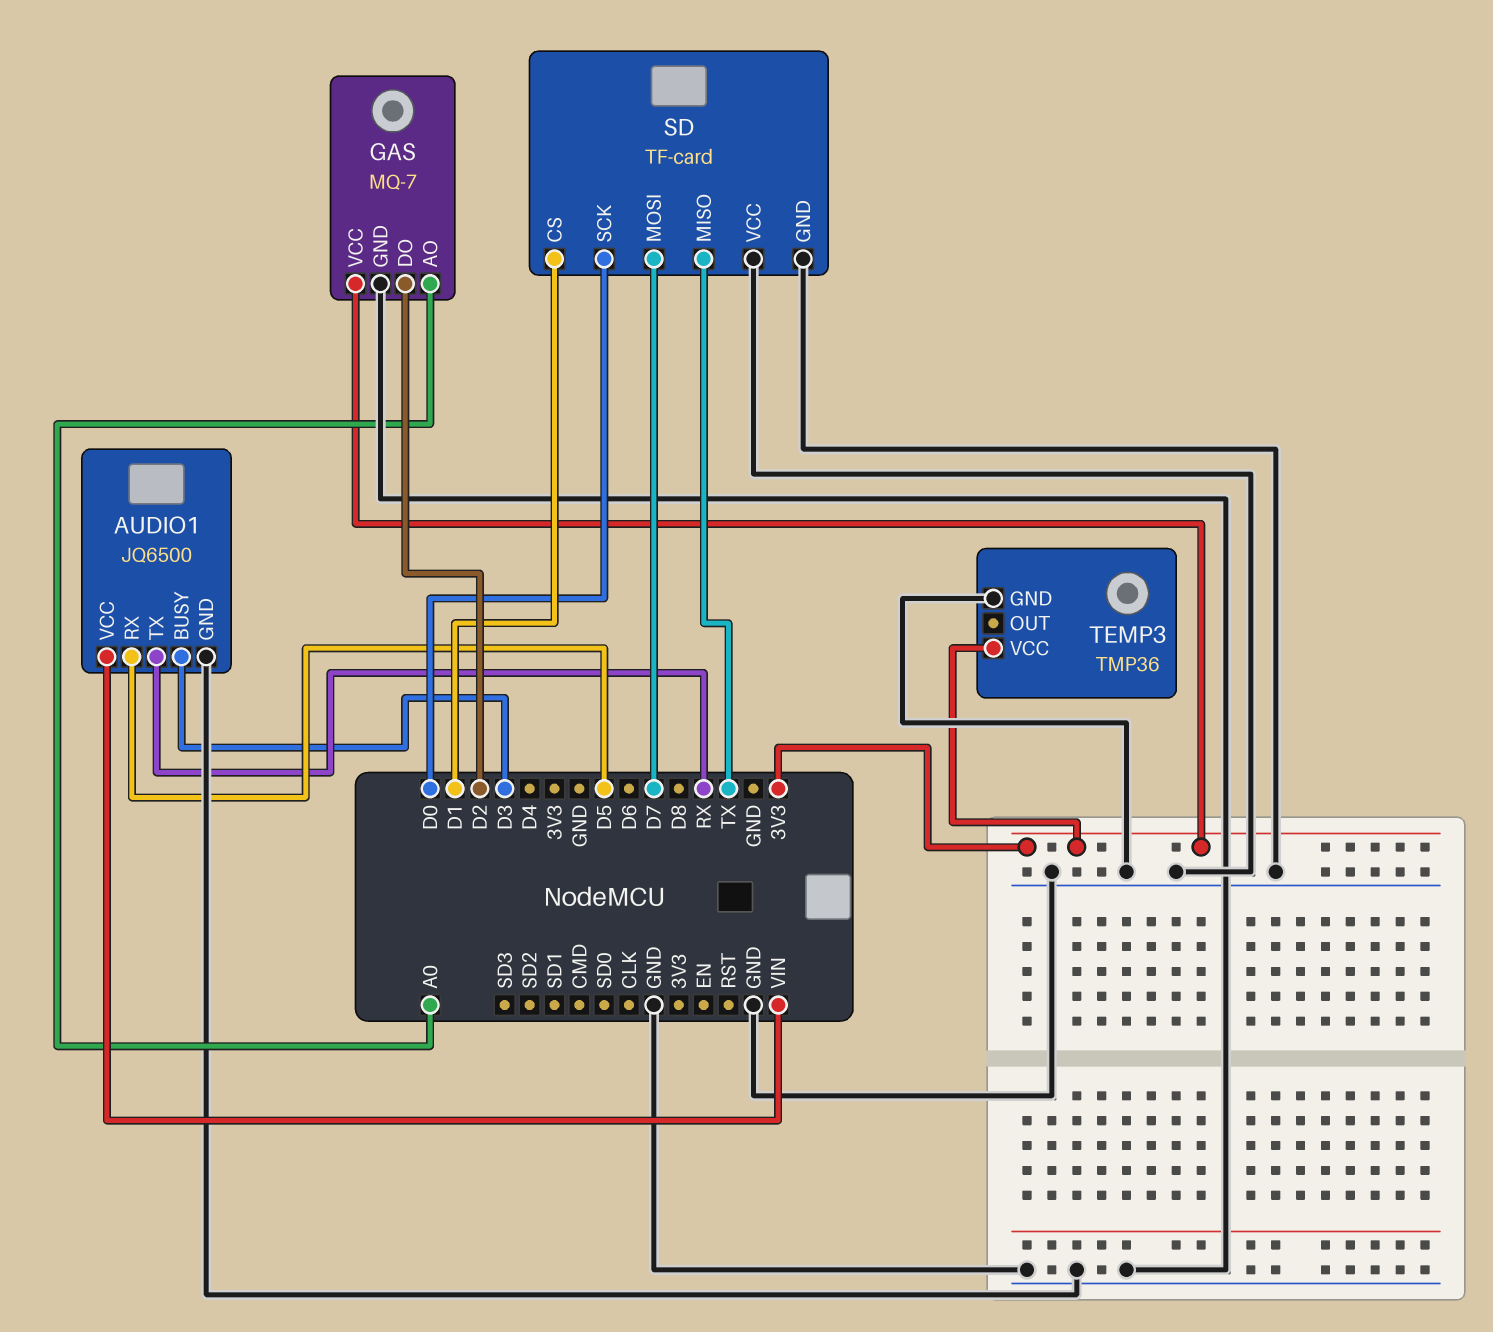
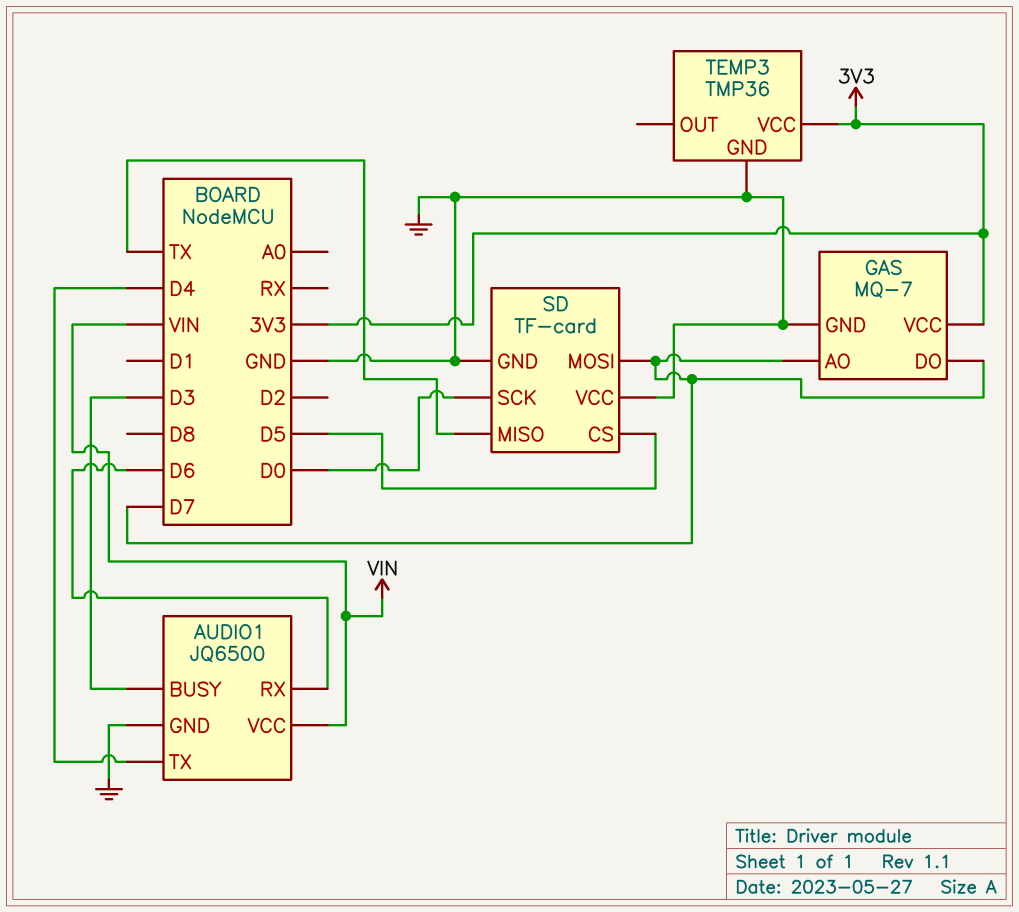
AUDIO1 pin RX: D5 -> D6
AUDIO1 pin TX: RX -> D4
GAS pin AO: A0 -> D7
GAS pin DO: D2 -> D7
SD pin CS: D1 -> D5

